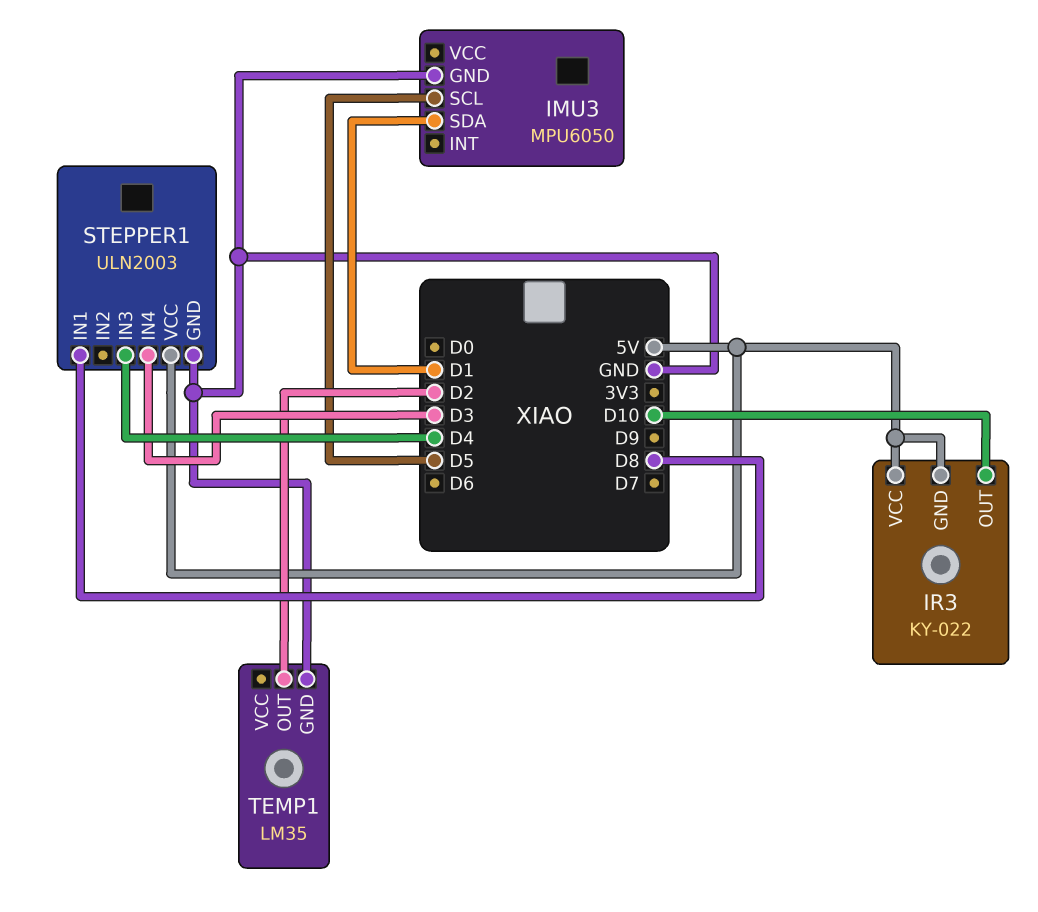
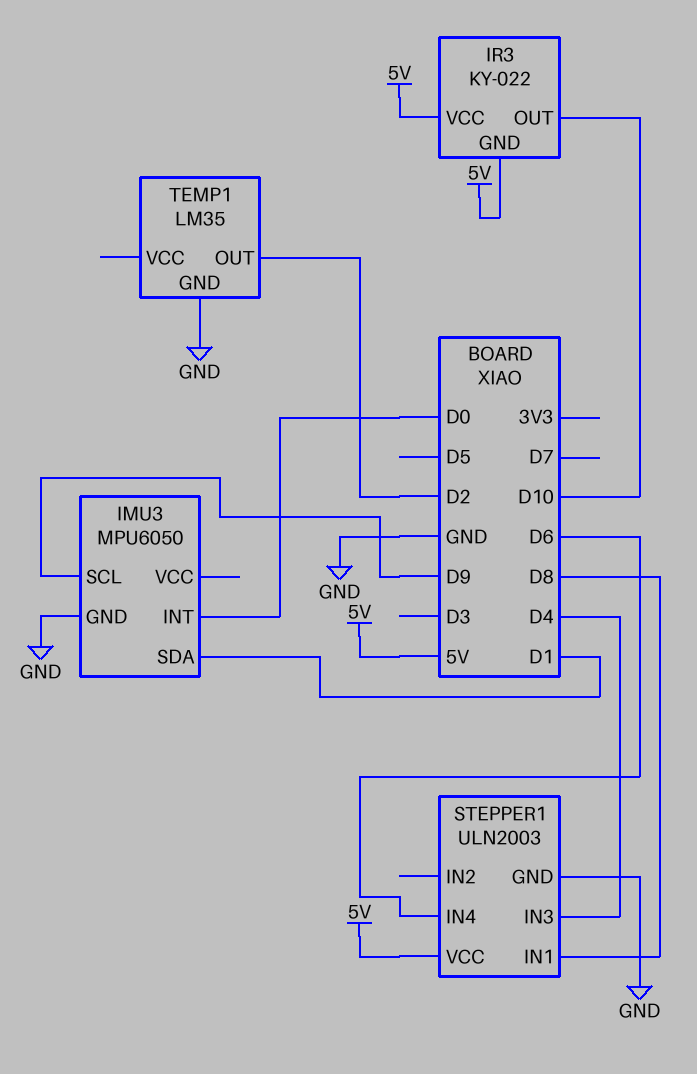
IMU3 pin INT: none -> D0
IMU3 pin SCL: D5 -> D9
STEPPER1 pin IN4: D3 -> D6

